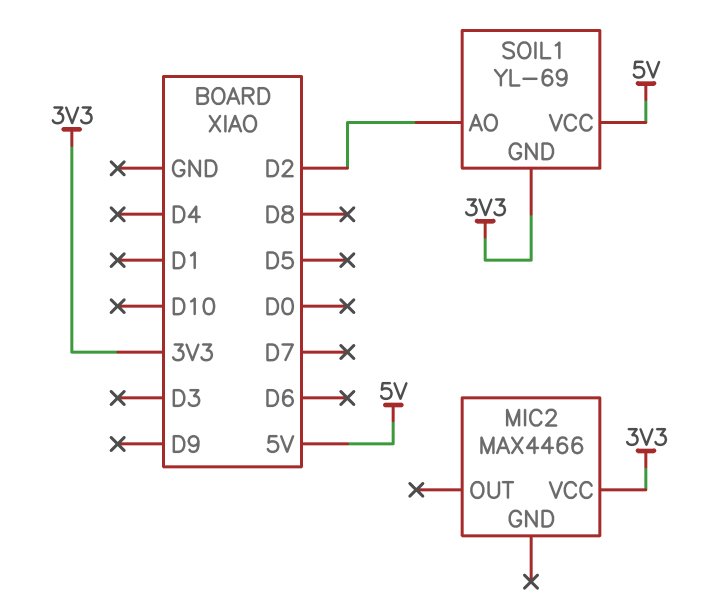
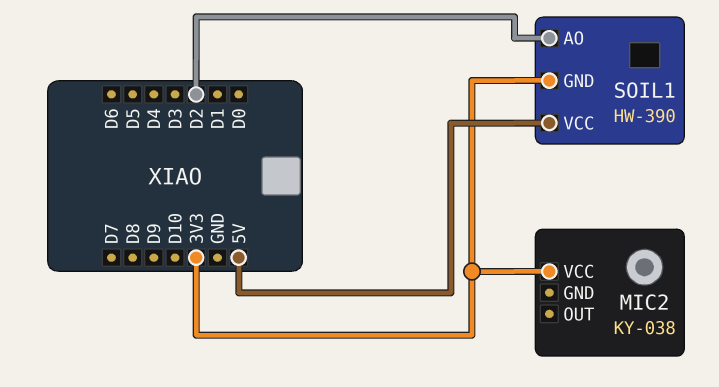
MIC2: MAX4466 -> KY-038
SOIL1: YL-69 -> HW-390

